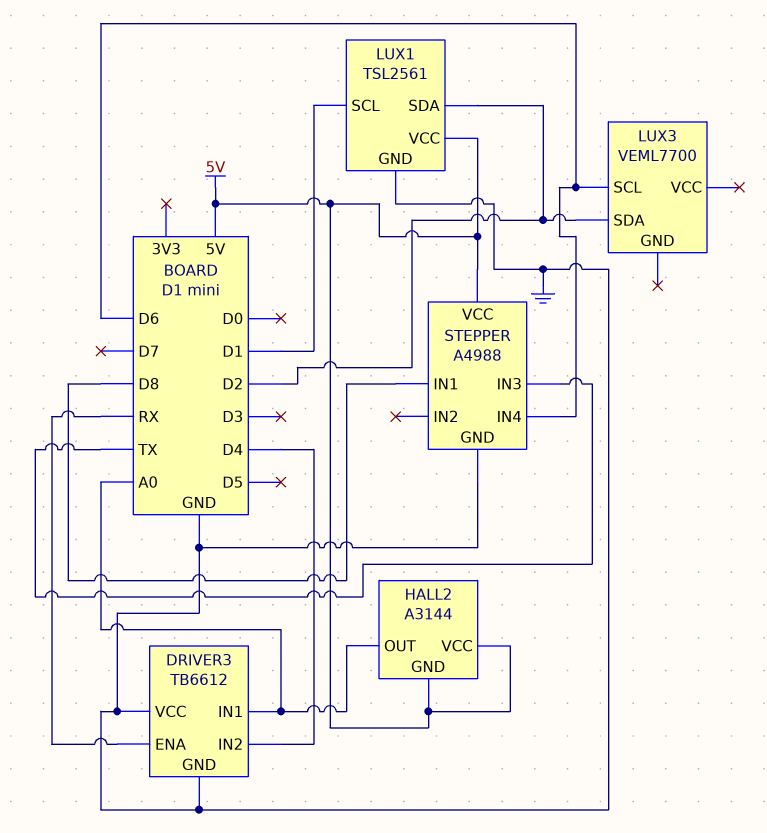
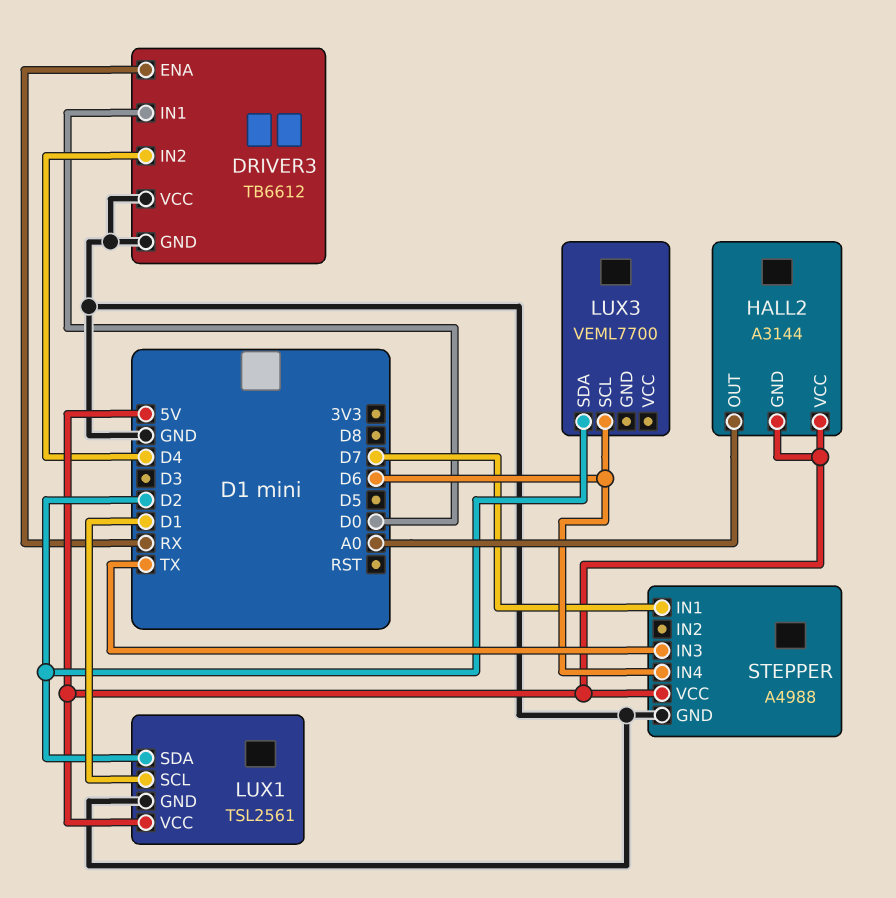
DRIVER3 pin IN1: A0 -> D0
STEPPER pin IN1: D8 -> D7

